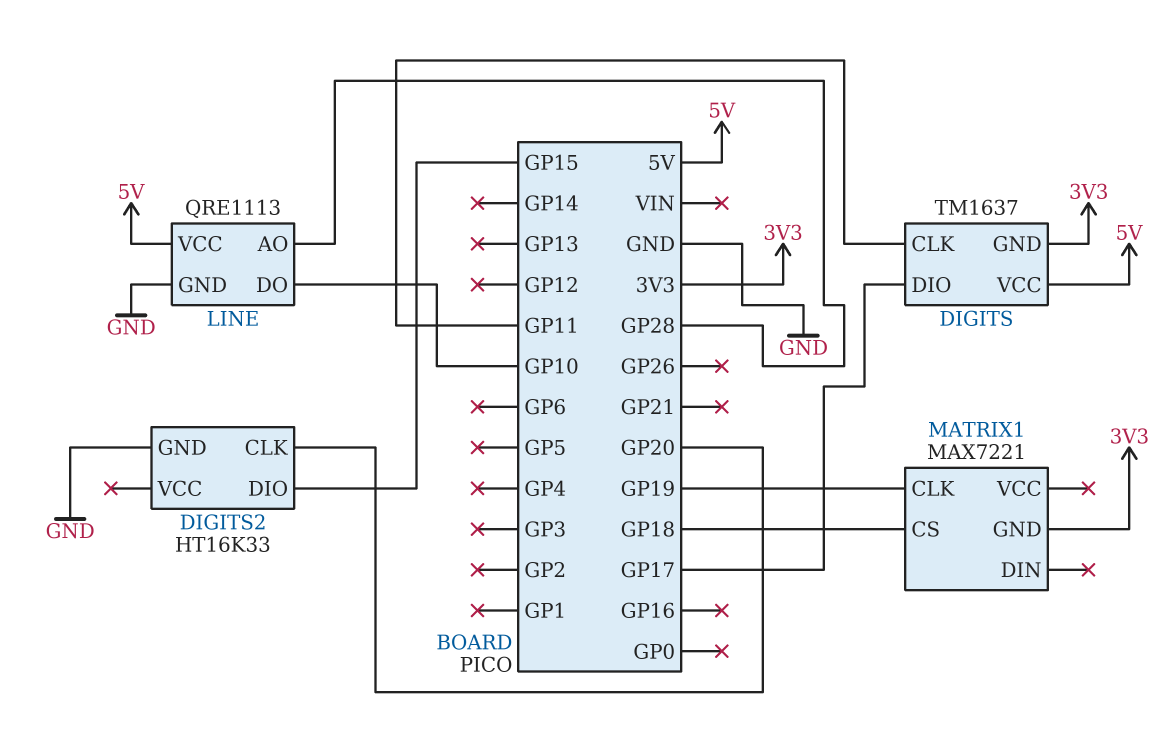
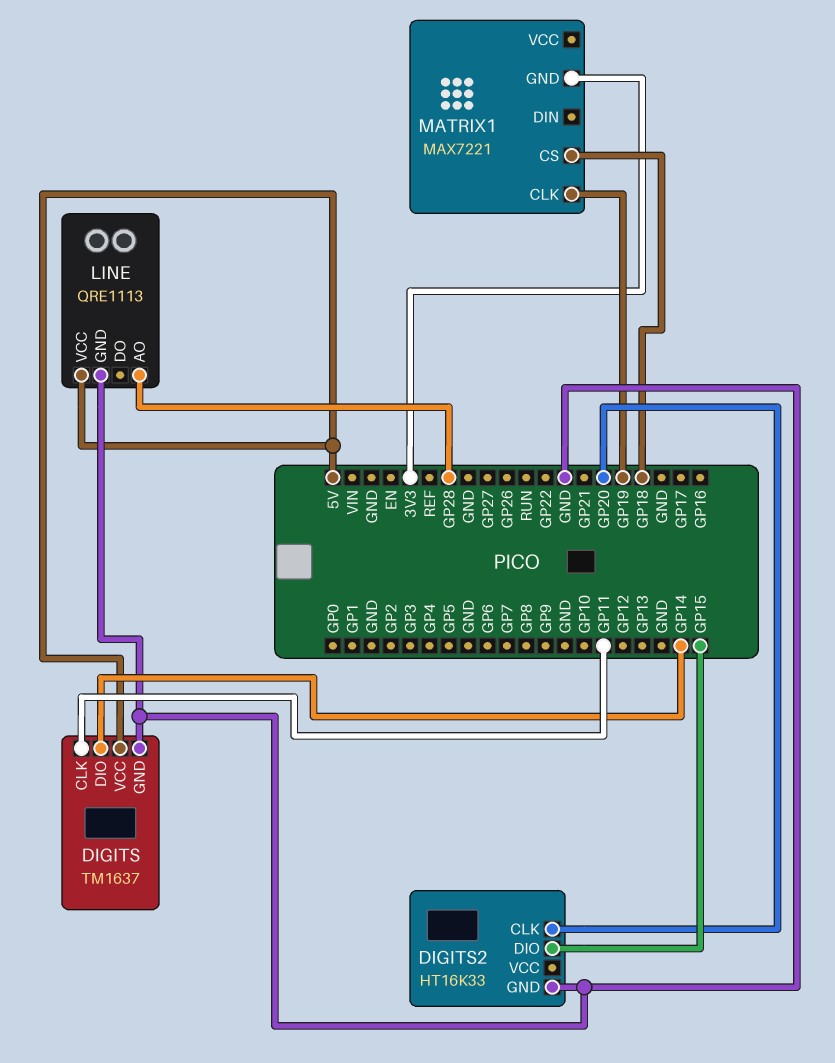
DIGITS pin DIO: GP17 -> GP14
DIGITS pin GND: 3V3 -> GND
LINE pin DO: GP10 -> none

